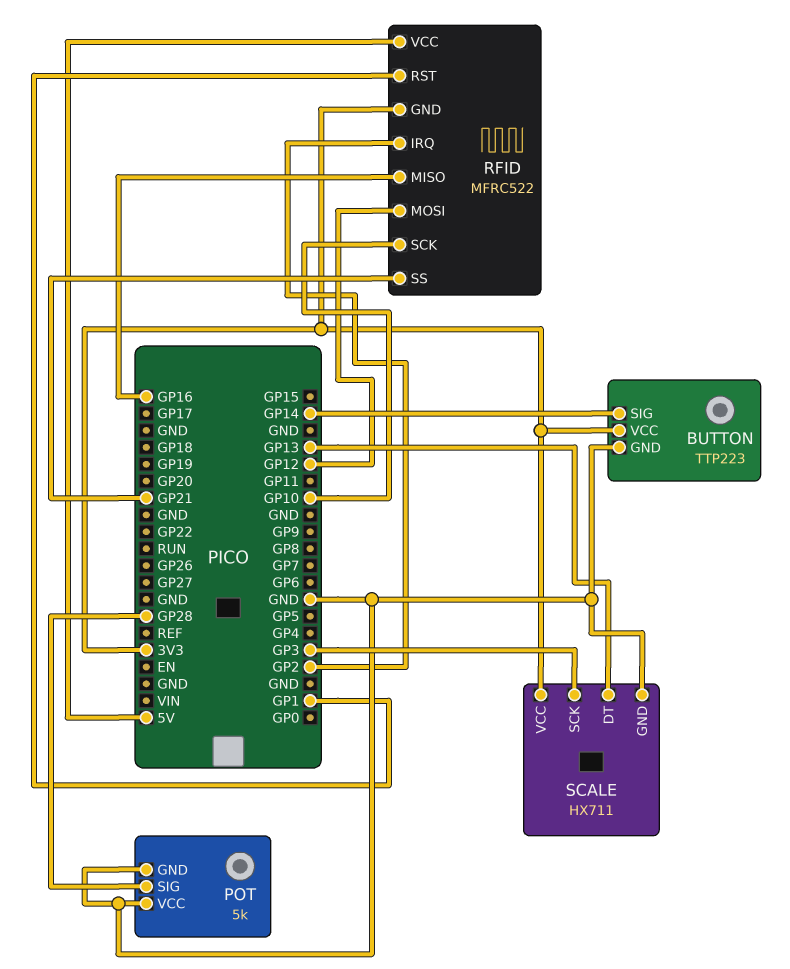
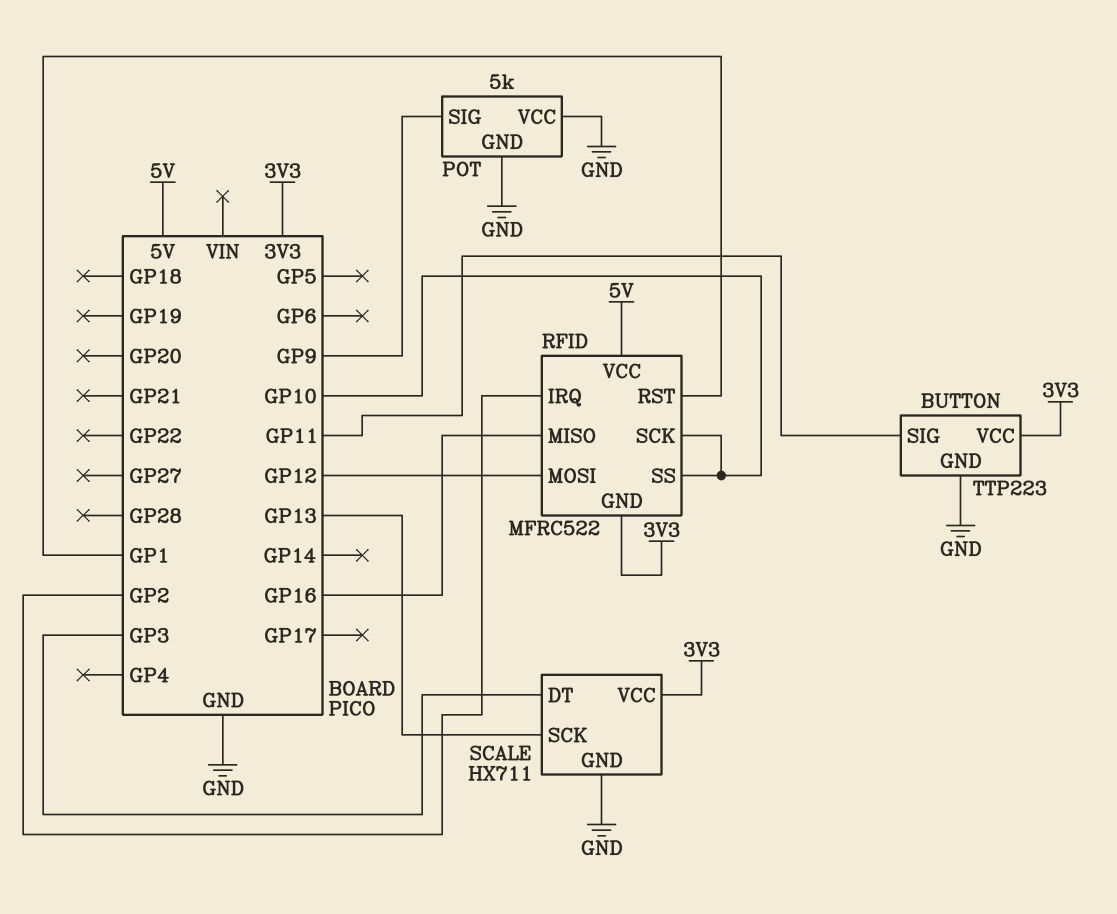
BUTTON pin SIG: GP14 -> GP11
POT pin SIG: GP28 -> GP9
RFID pin SS: GP21 -> GP10
SCALE pin DT: GP13 -> GP3
SCALE pin SCK: GP3 -> GP13

